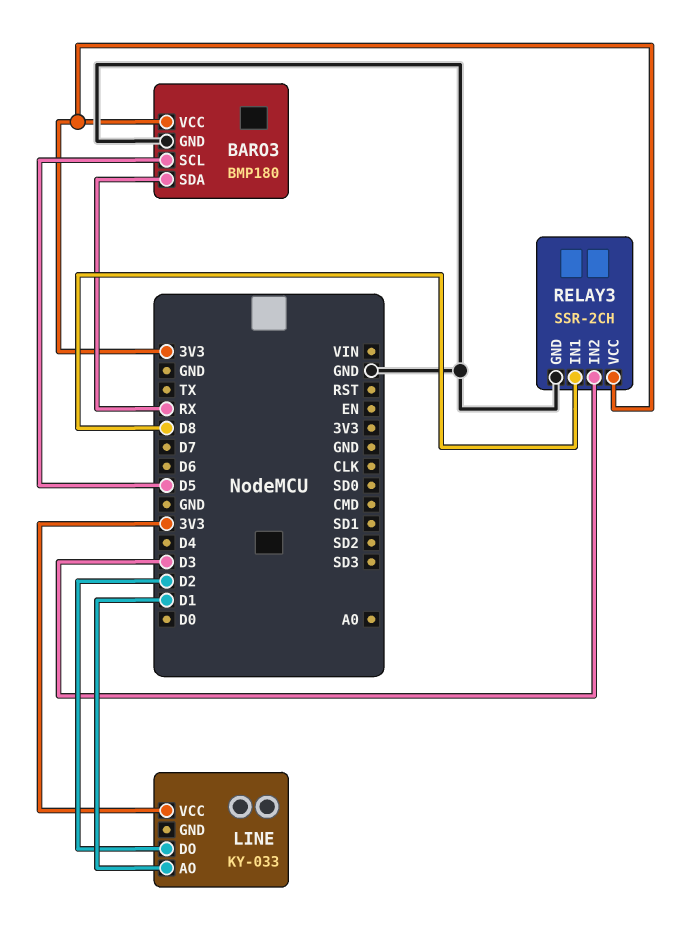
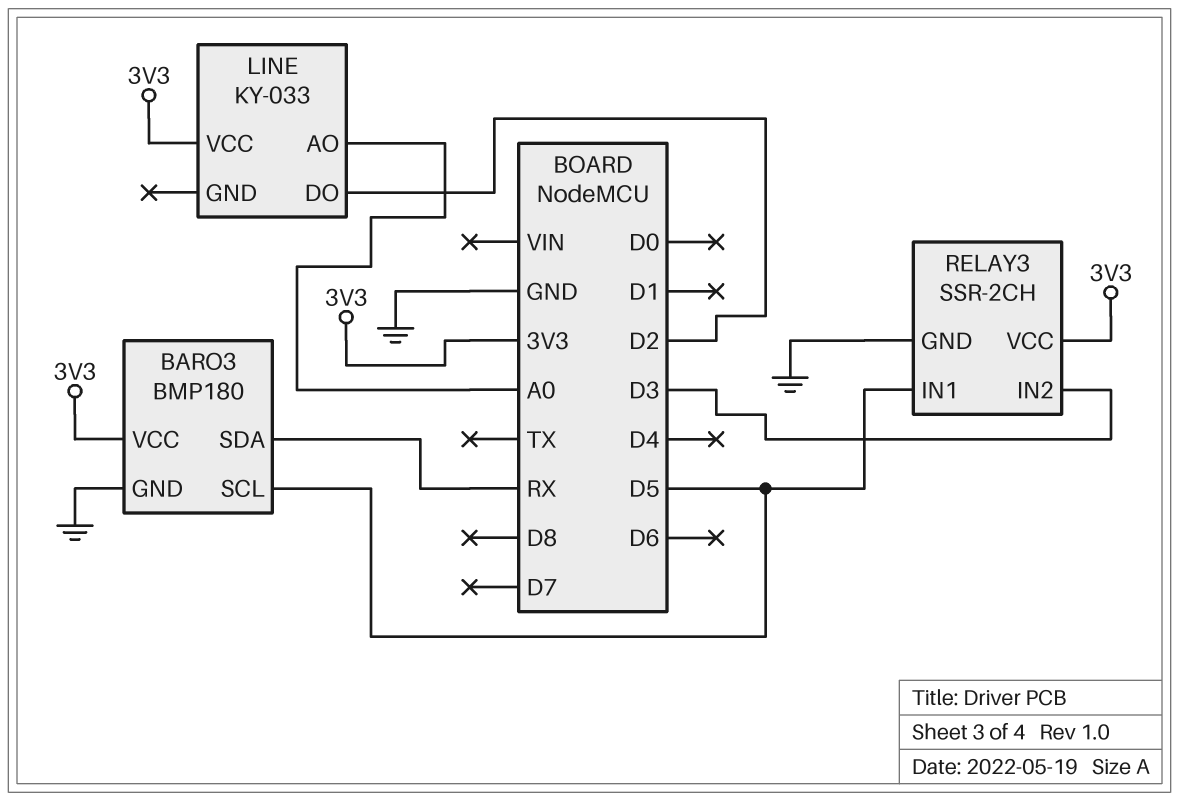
LINE pin AO: D1 -> A0
RELAY3 pin IN1: D8 -> D5

